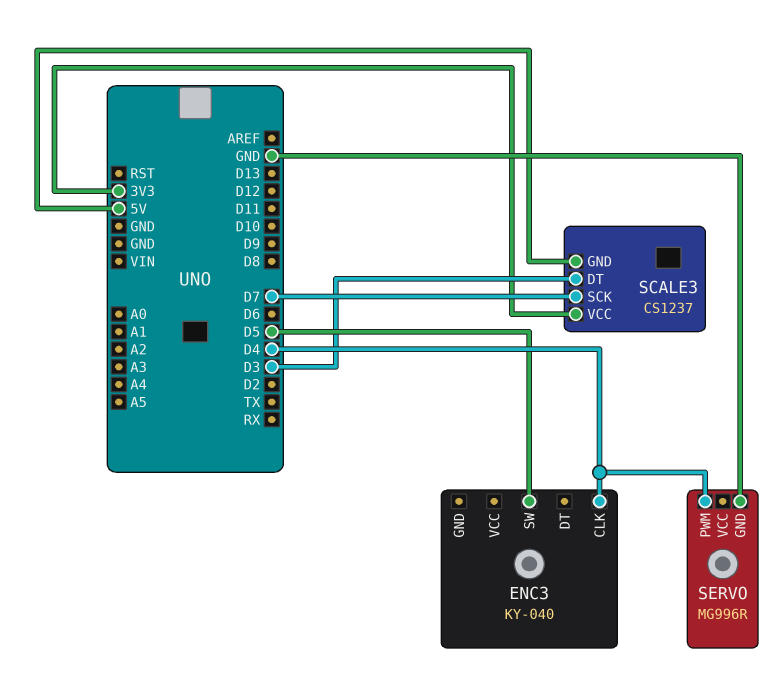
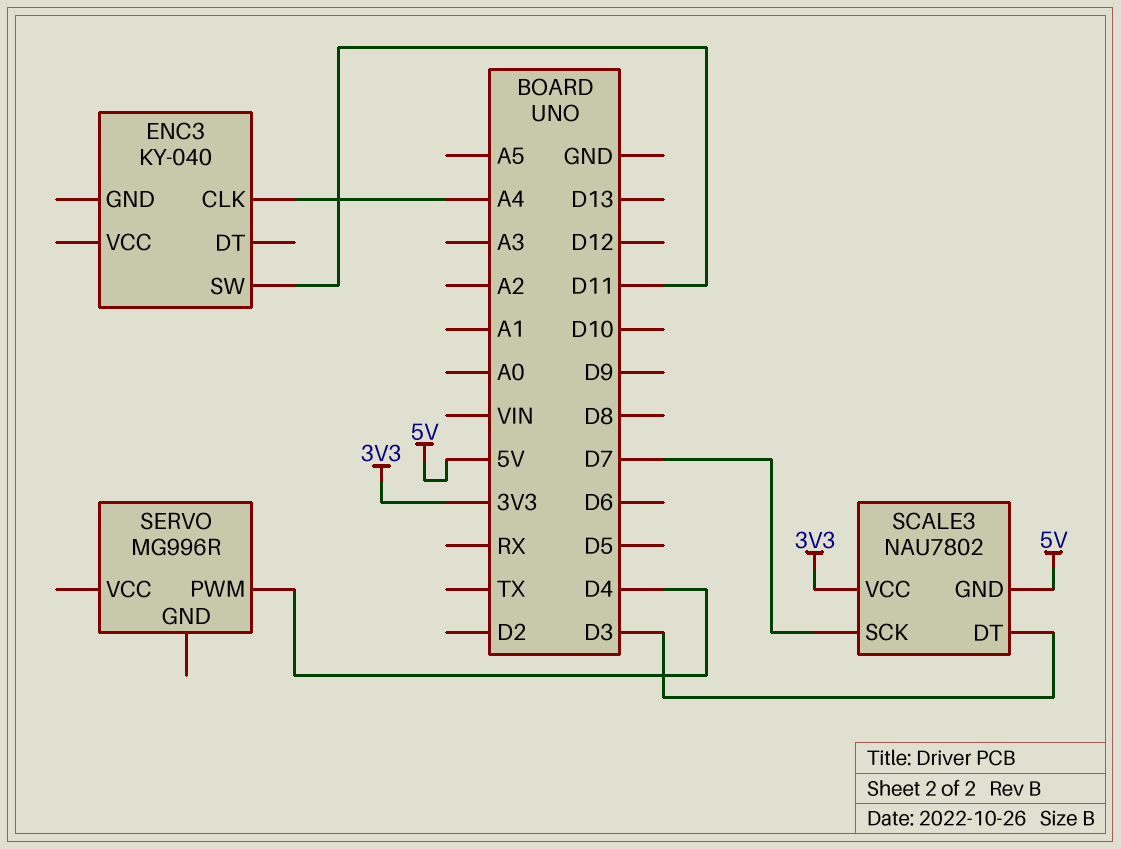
ENC3 pin CLK: D4 -> A4
ENC3 pin SW: D5 -> D11
SCALE3: CS1237 -> NAU7802
SERVO pin GND: GND -> none

